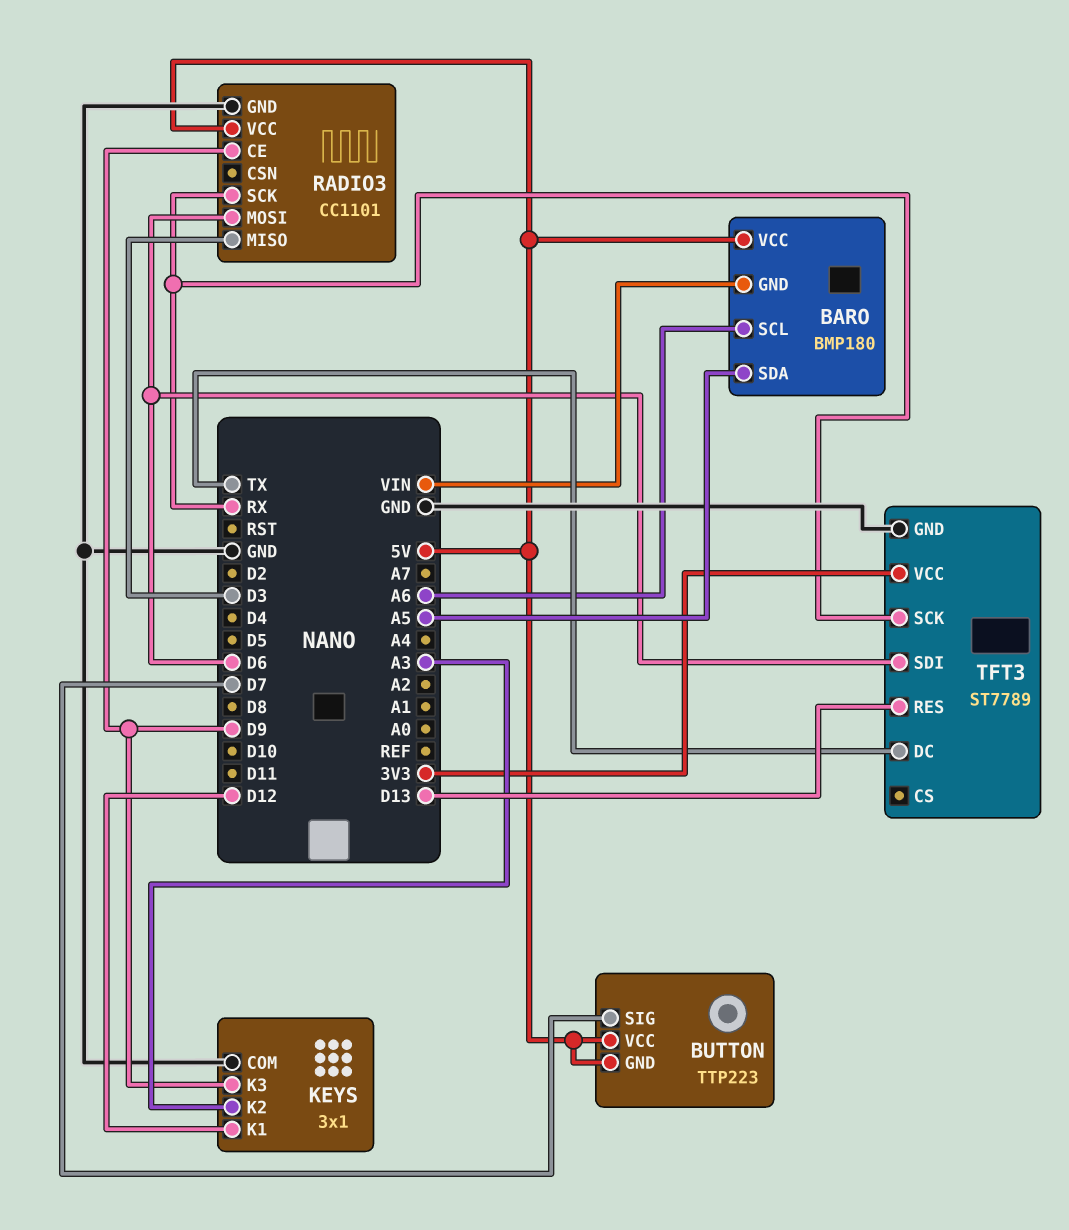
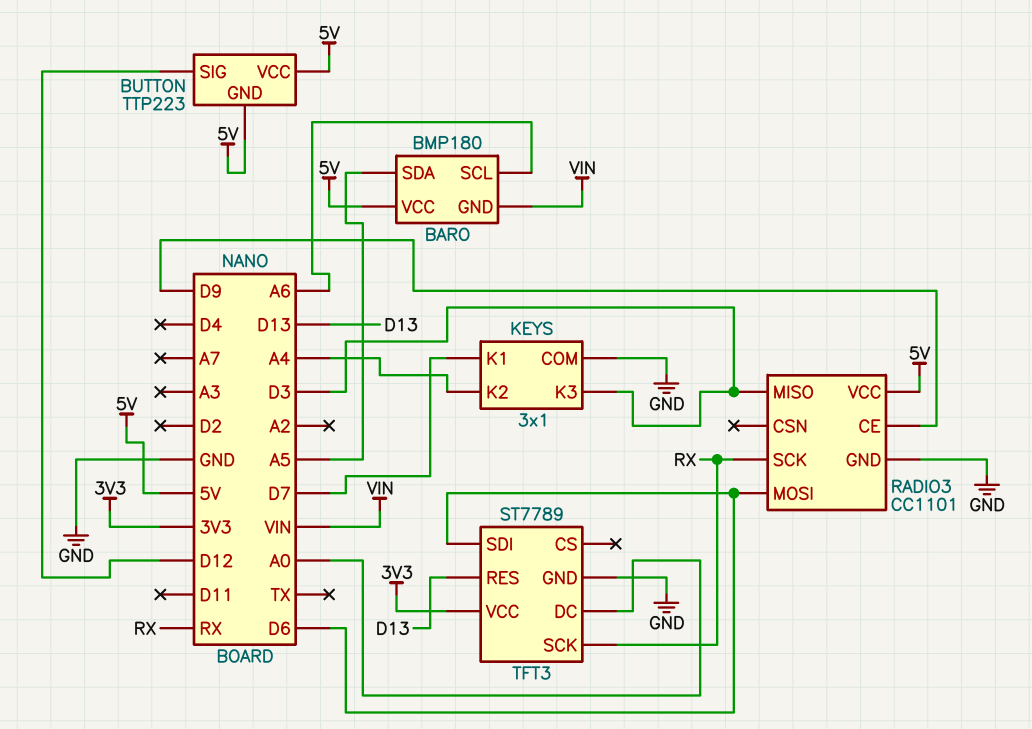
BUTTON pin SIG: D7 -> D12
KEYS pin K1: D12 -> D7
KEYS pin K2: A3 -> A4
KEYS pin K3: D9 -> D3
TFT3 pin DC: TX -> A0

